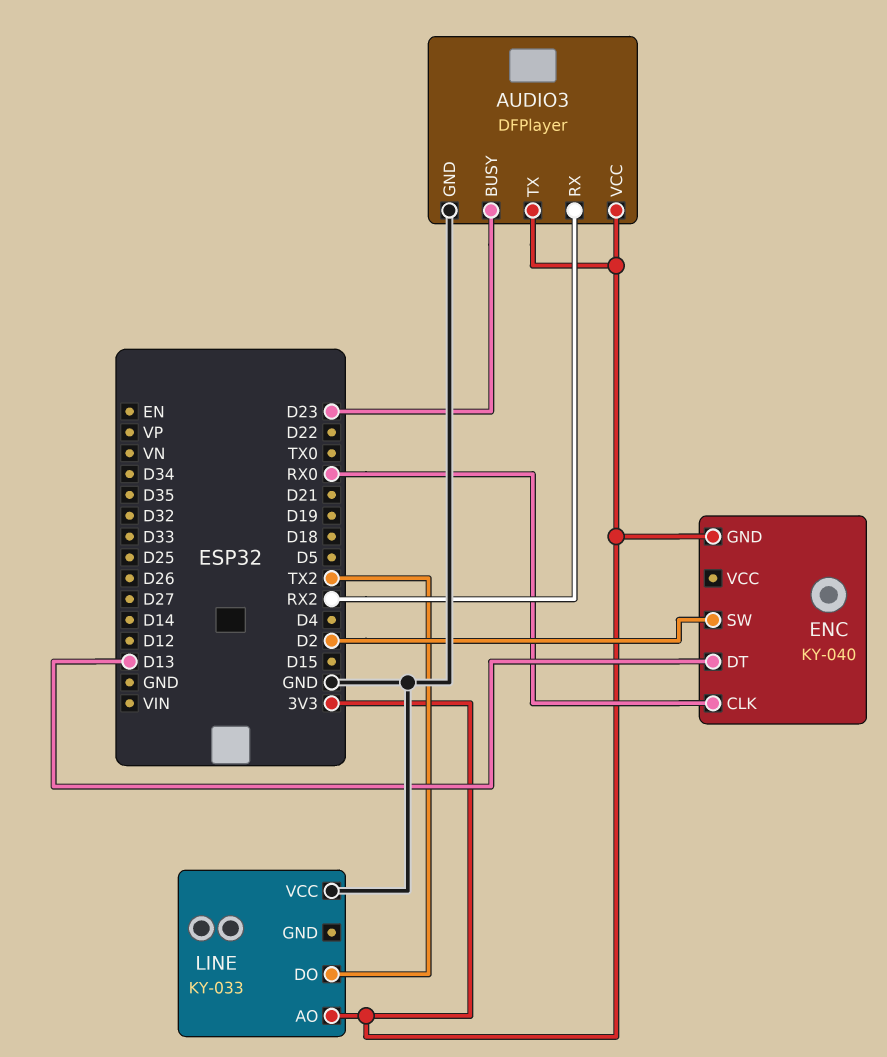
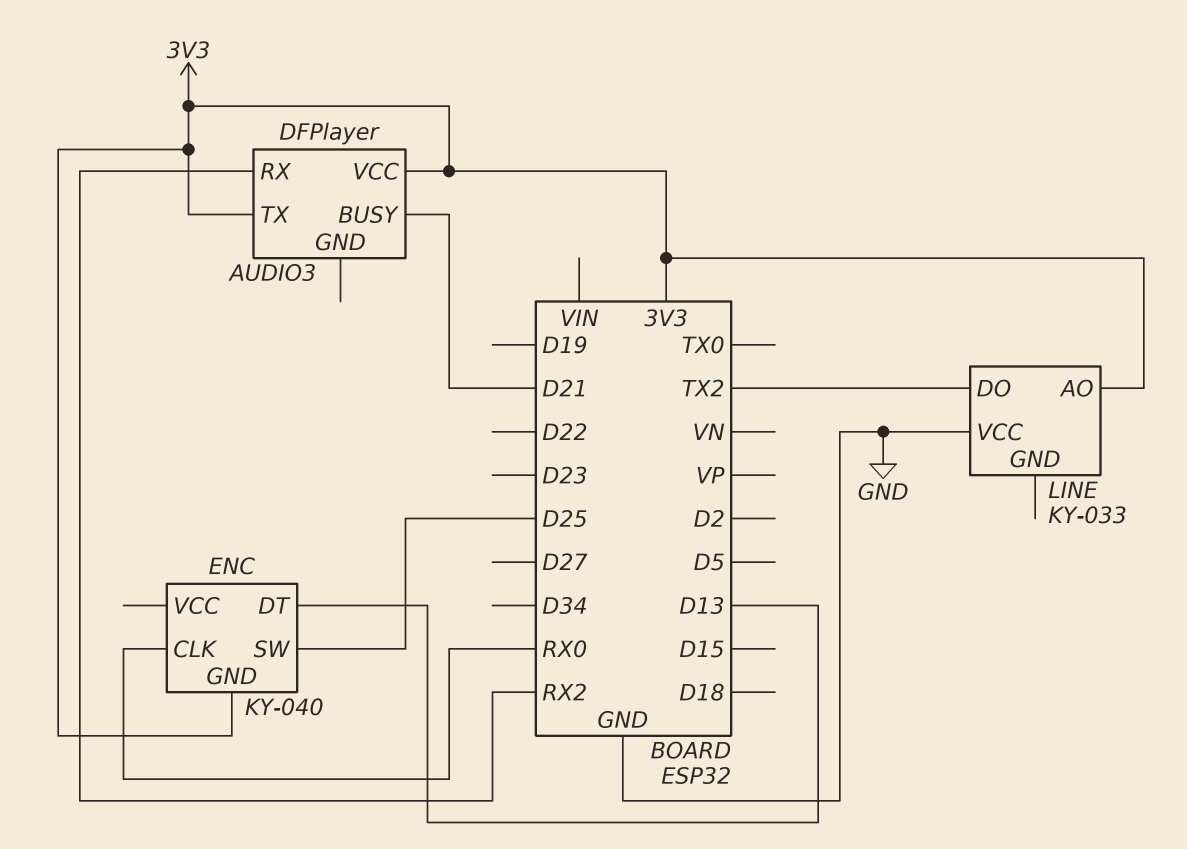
AUDIO3 pin BUSY: D23 -> D21
AUDIO3 pin GND: GND -> none
ENC pin SW: D2 -> D25

